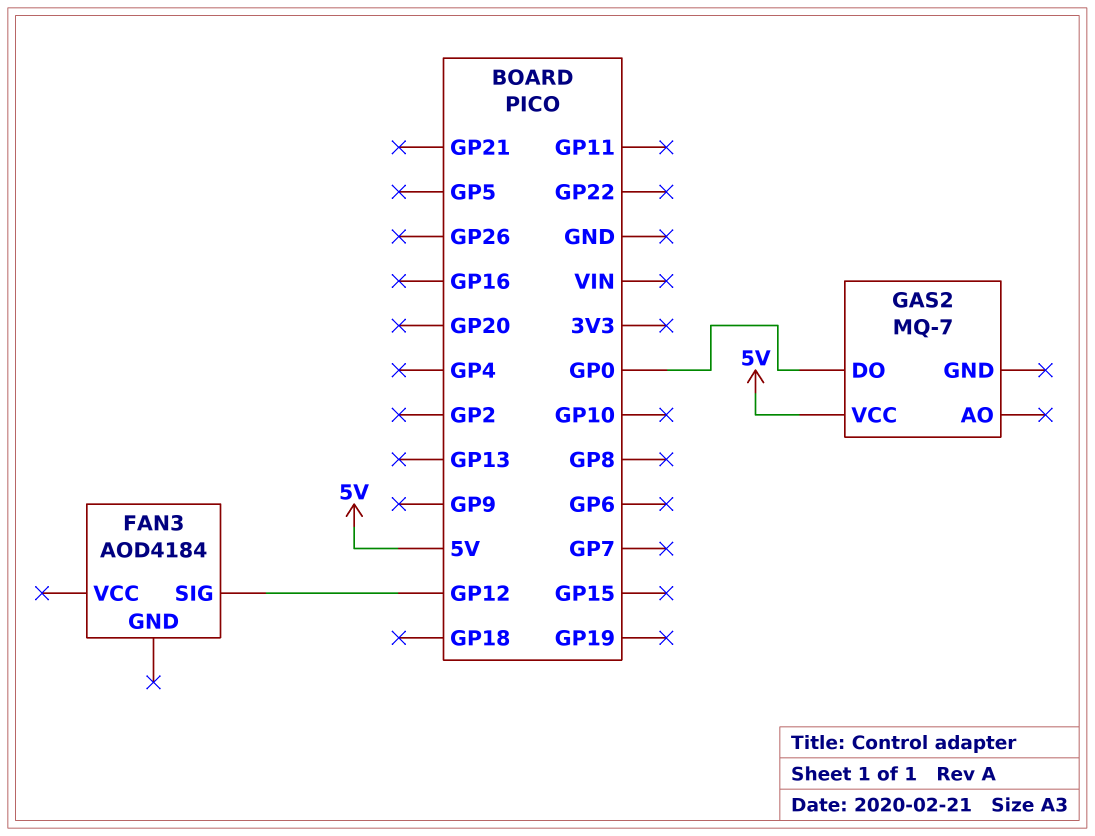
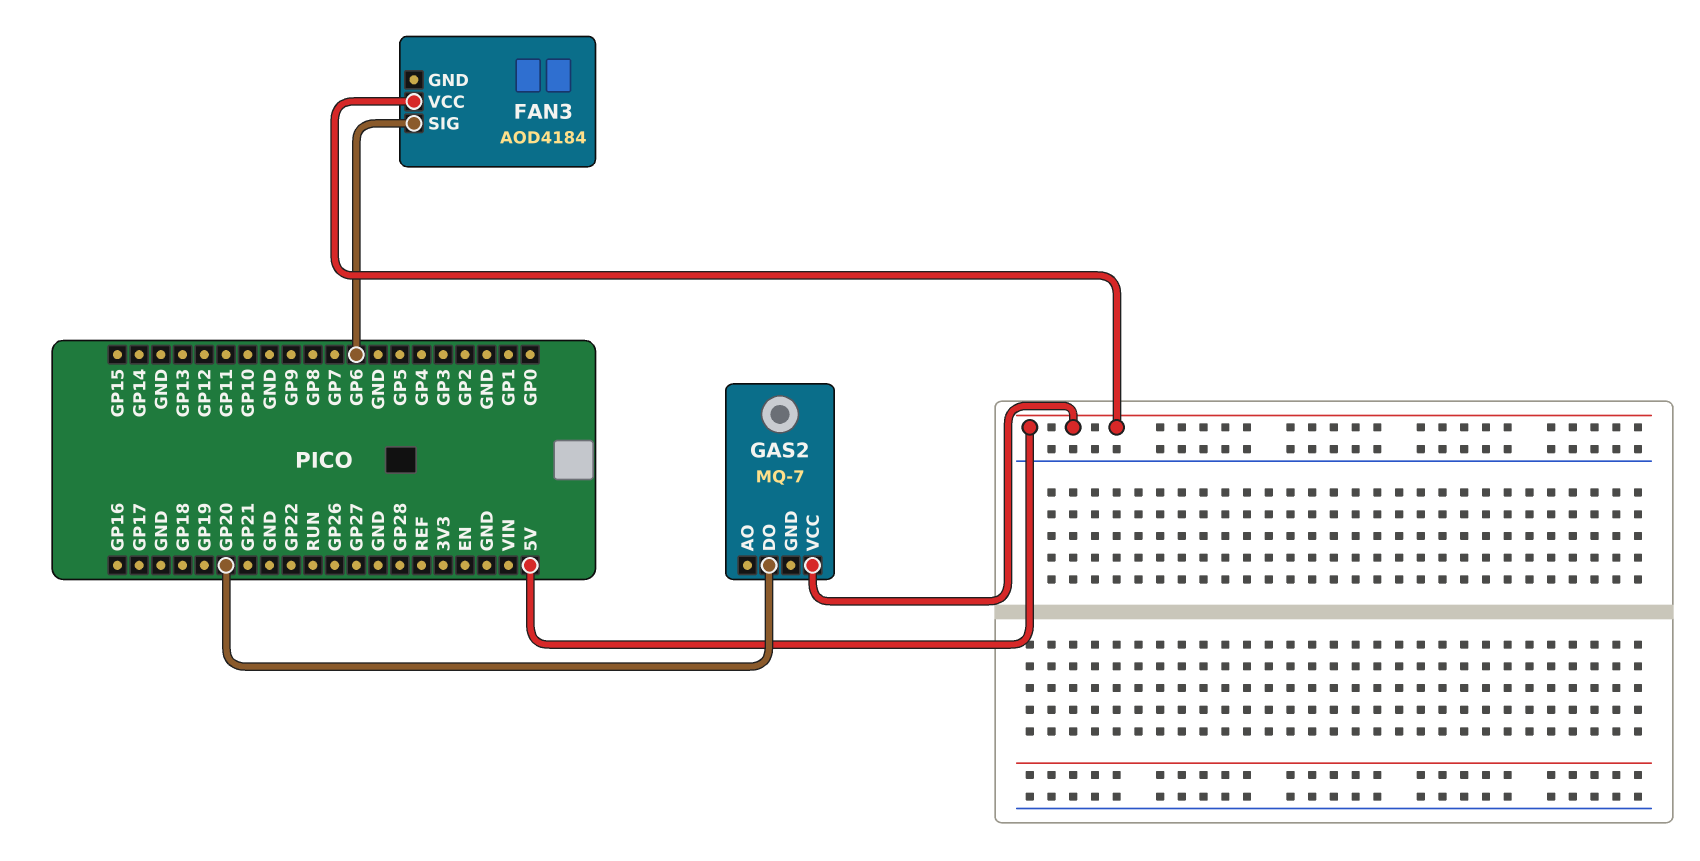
FAN3 pin SIG: GP12 -> GP6
FAN3 pin VCC: none -> 5V
GAS2 pin DO: GP0 -> GP20

